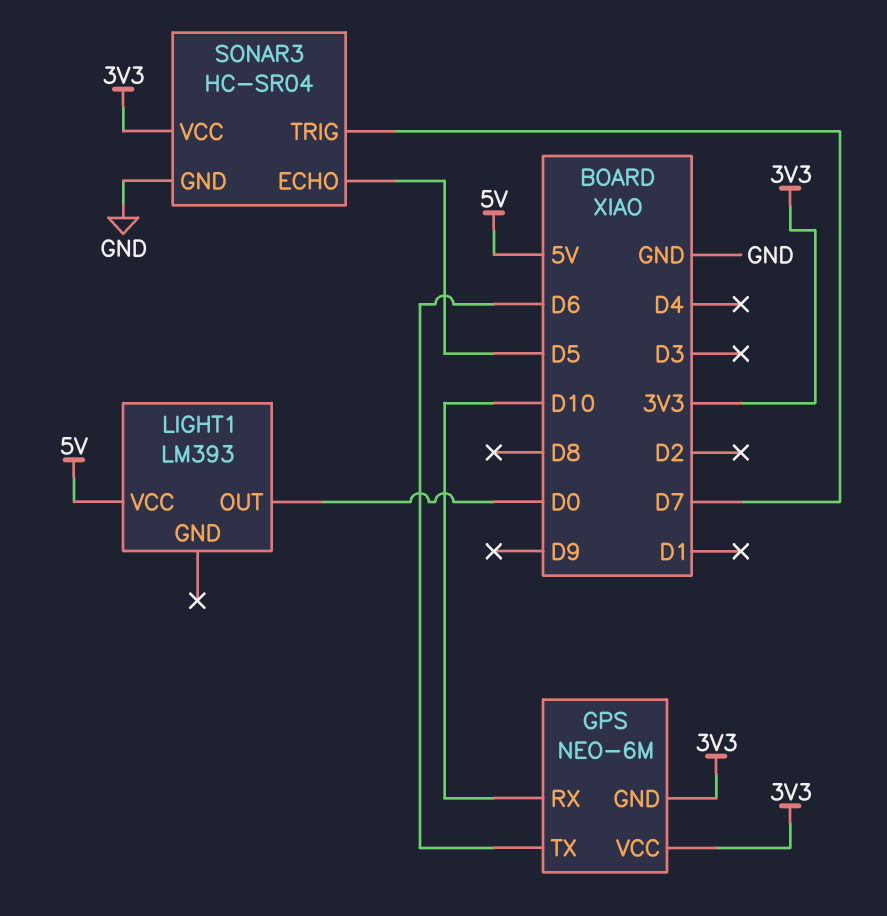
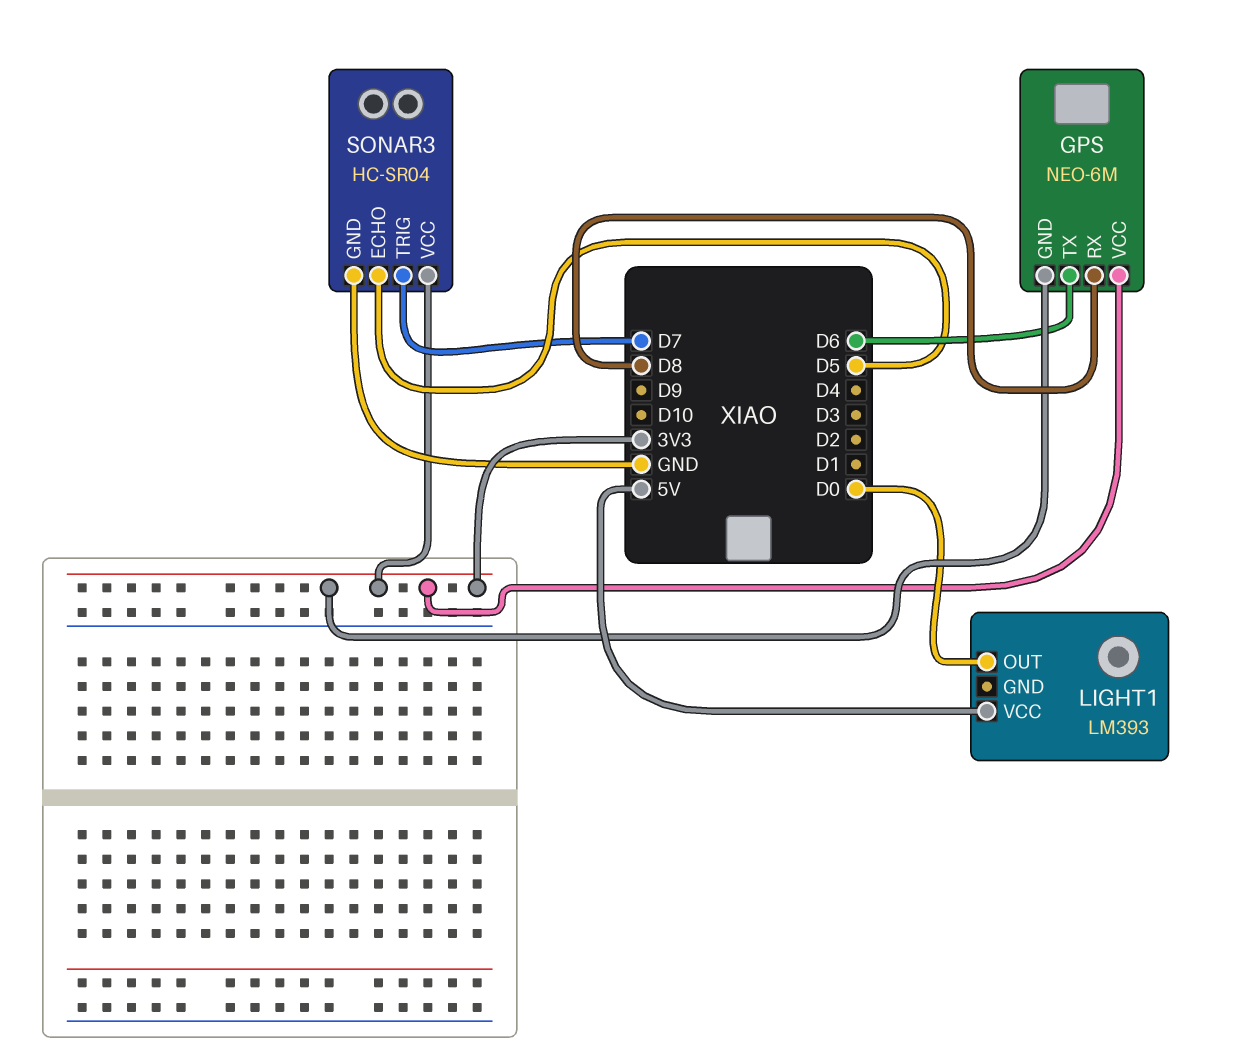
GPS pin RX: D10 -> D8

